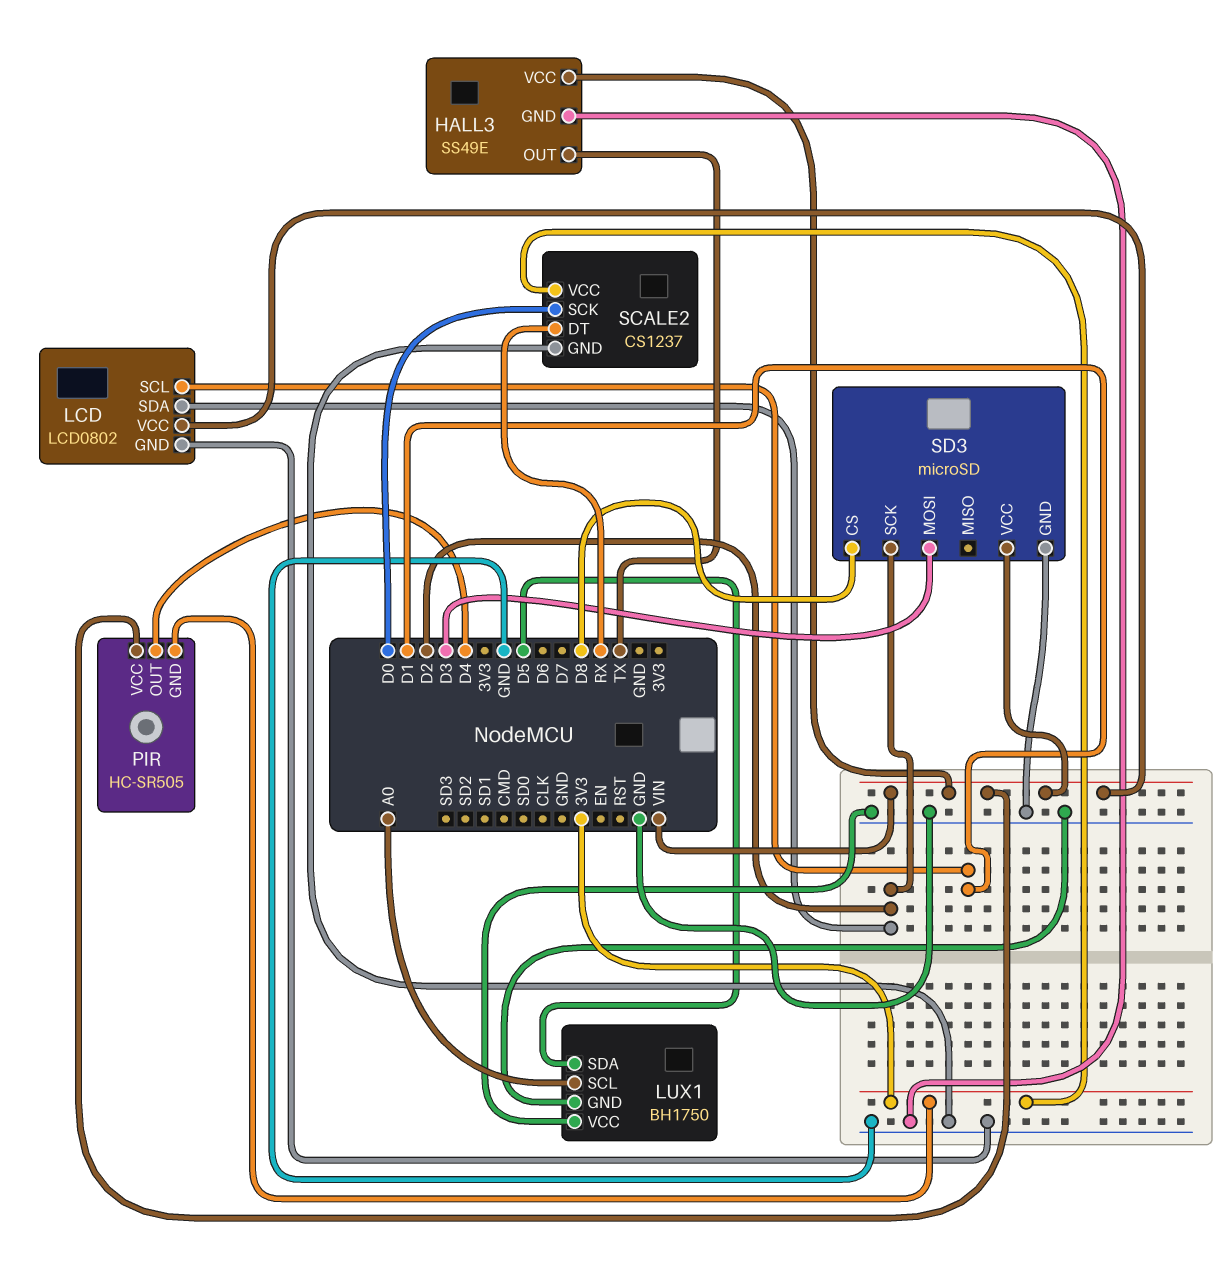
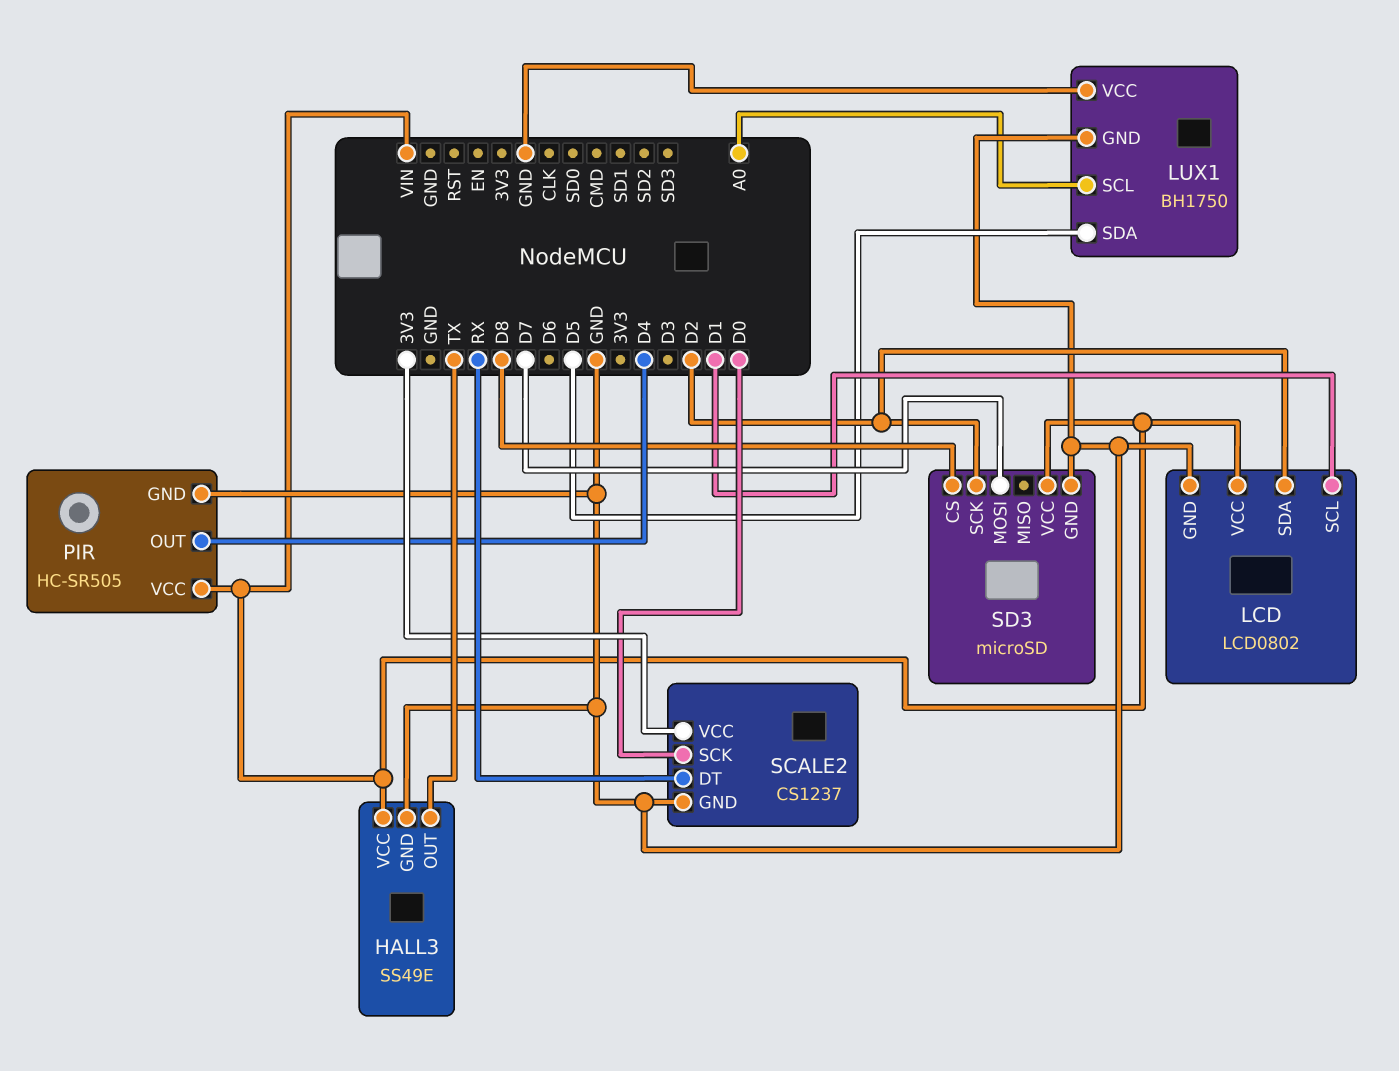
PIR pin GND: 3V3 -> GND
SD3 pin MOSI: D3 -> D7

